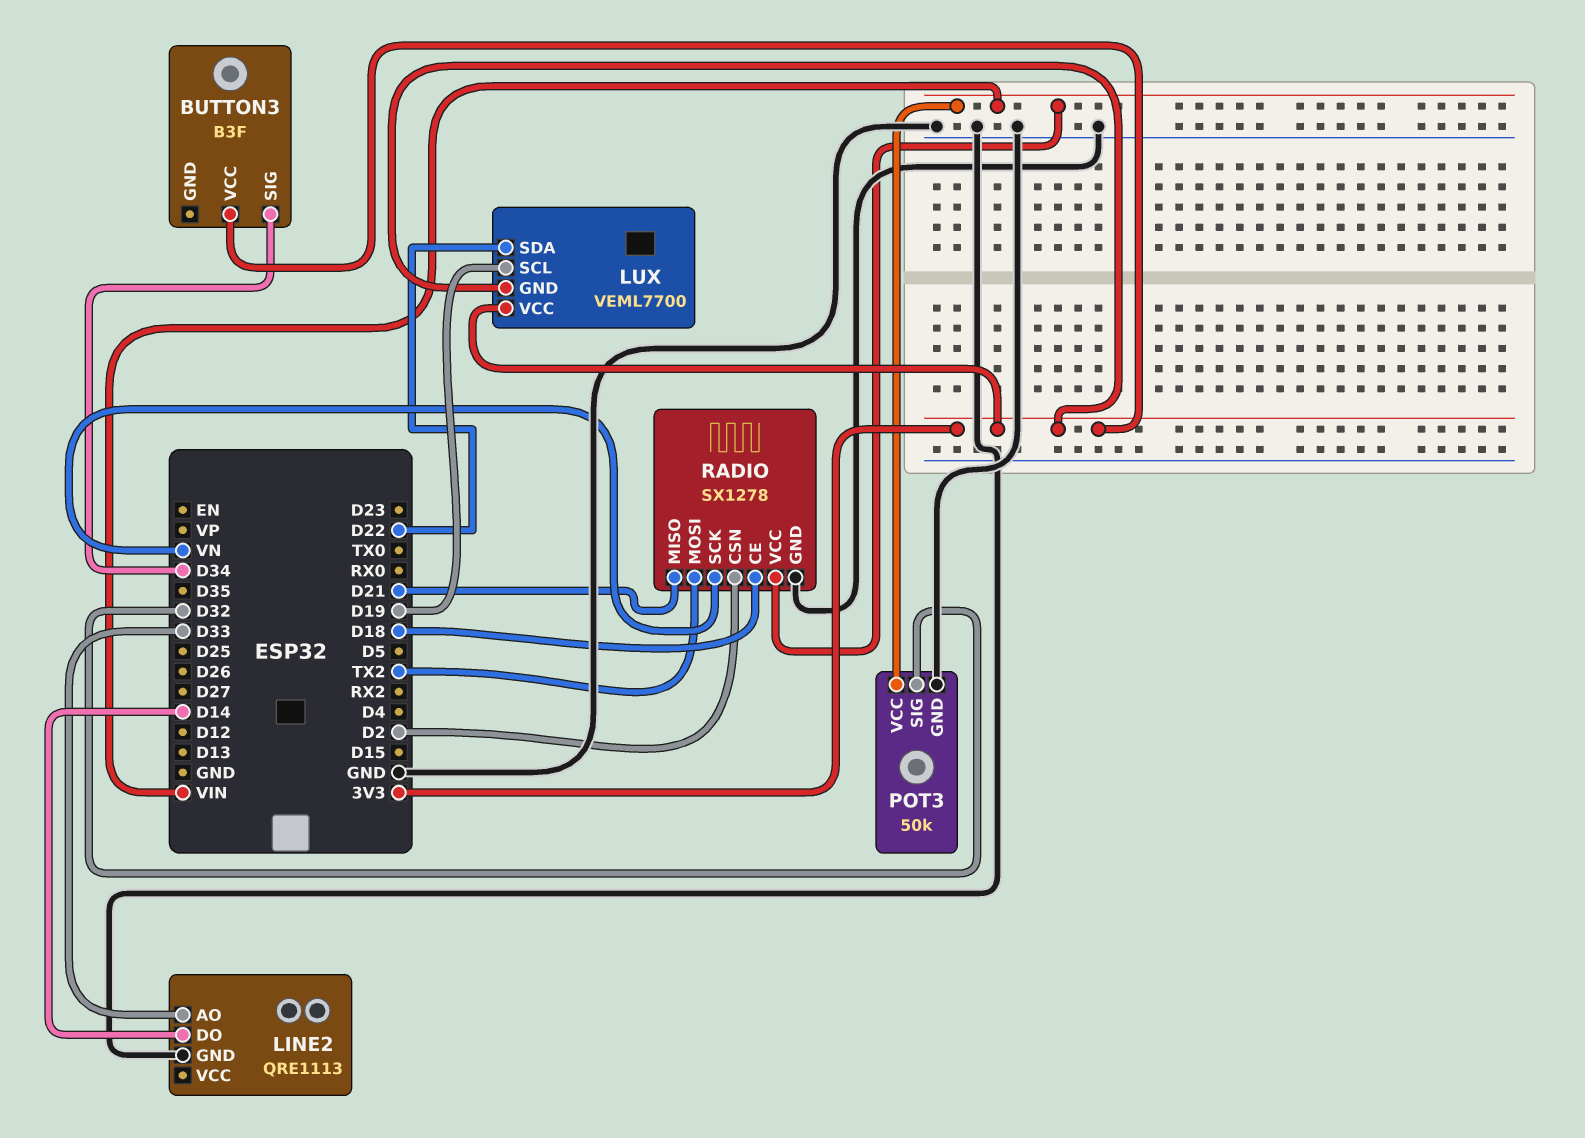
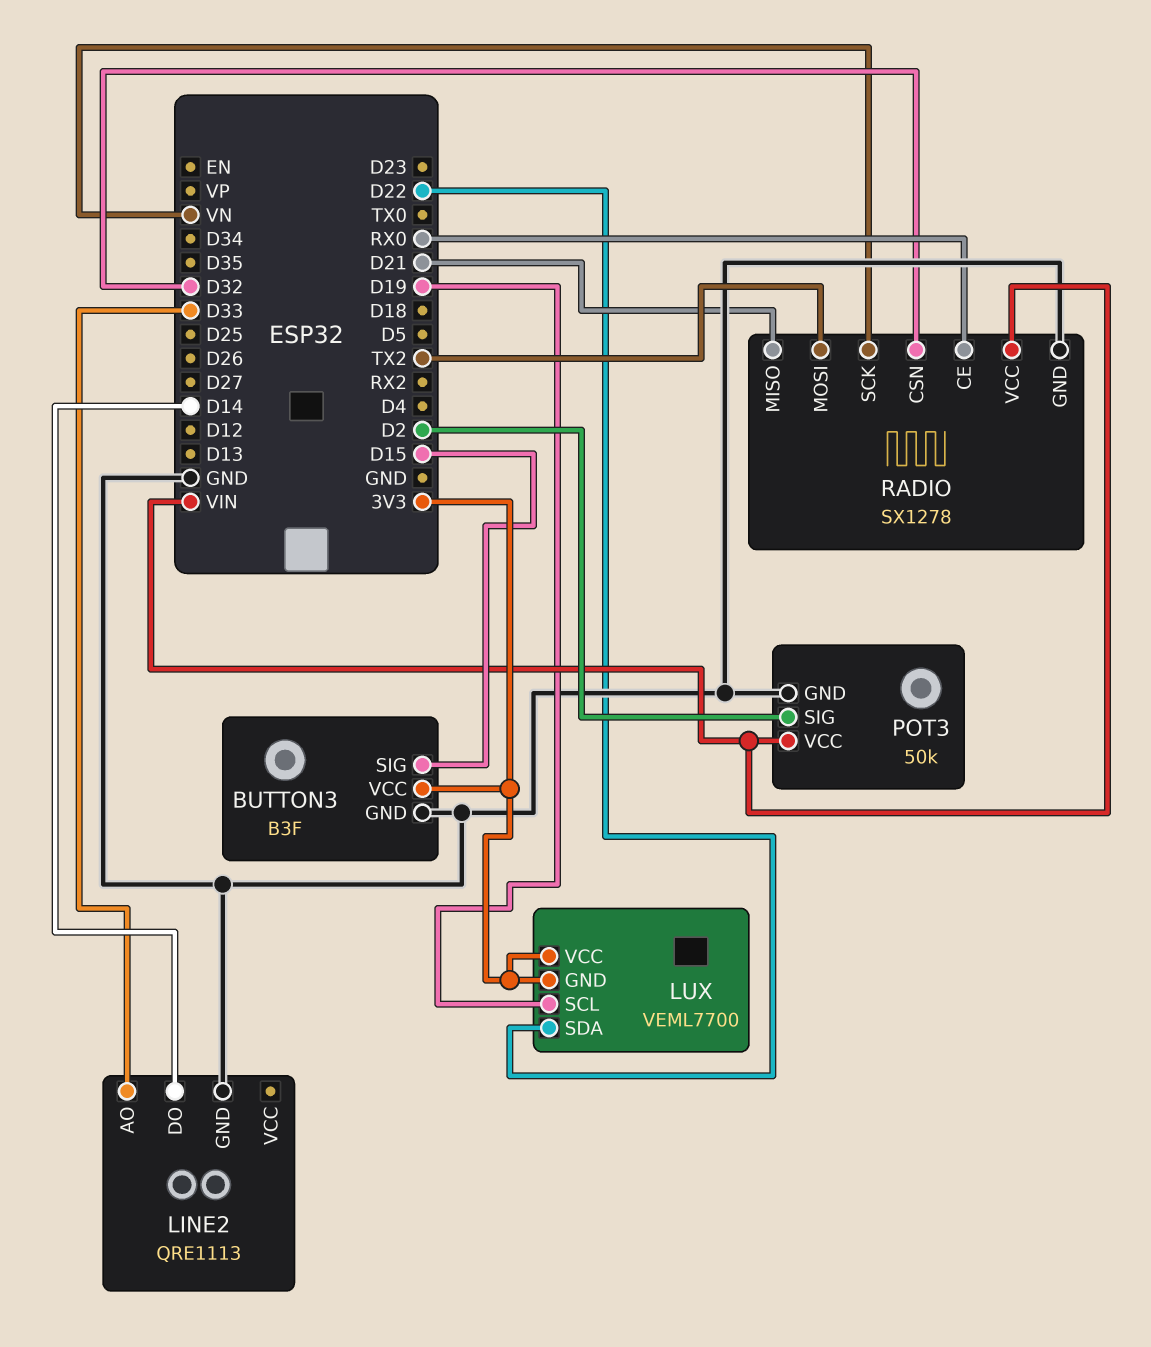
BUTTON3 pin GND: none -> GND
BUTTON3 pin SIG: D34 -> D15
POT3 pin SIG: D32 -> D2
RADIO pin CE: D18 -> RX0
RADIO pin CSN: D2 -> D32

